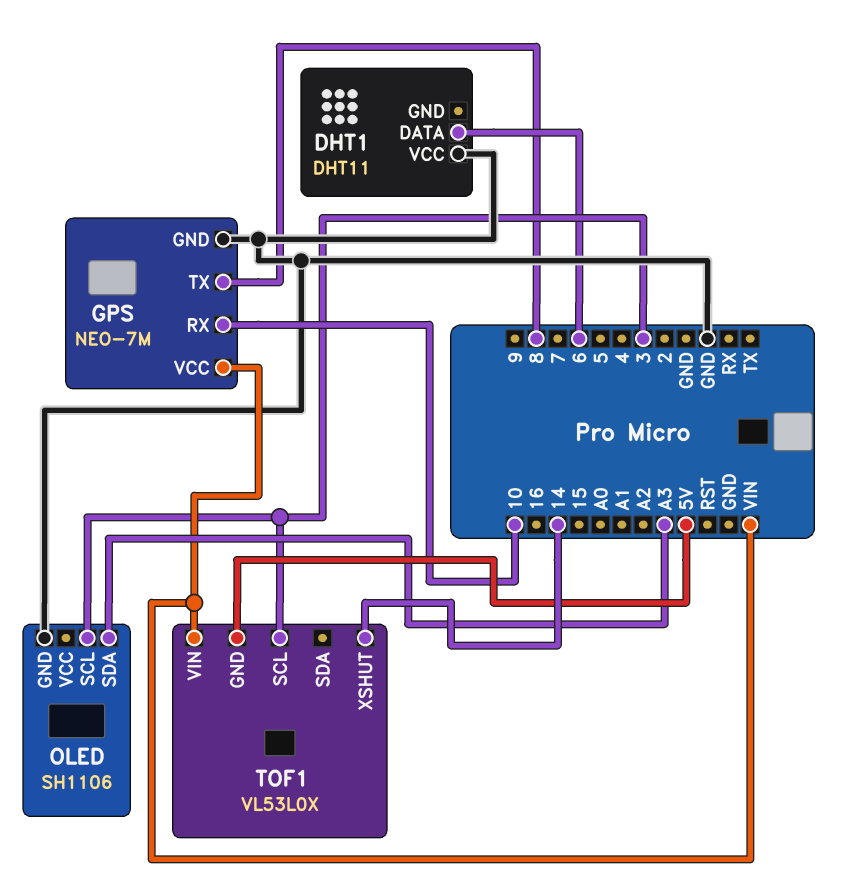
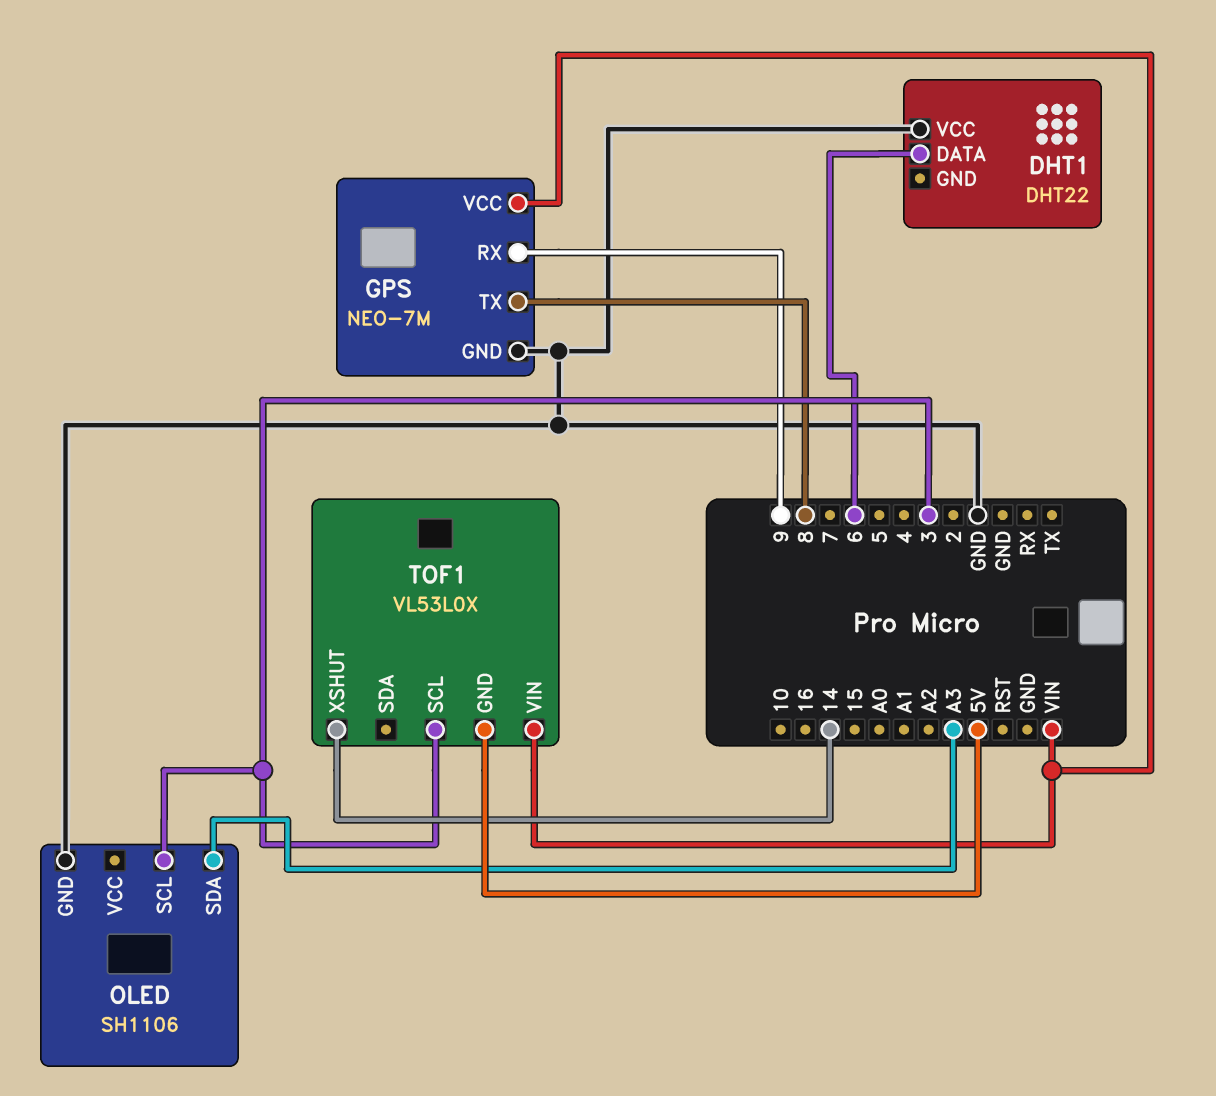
DHT1: DHT11 -> DHT22
GPS pin RX: 10 -> 9

